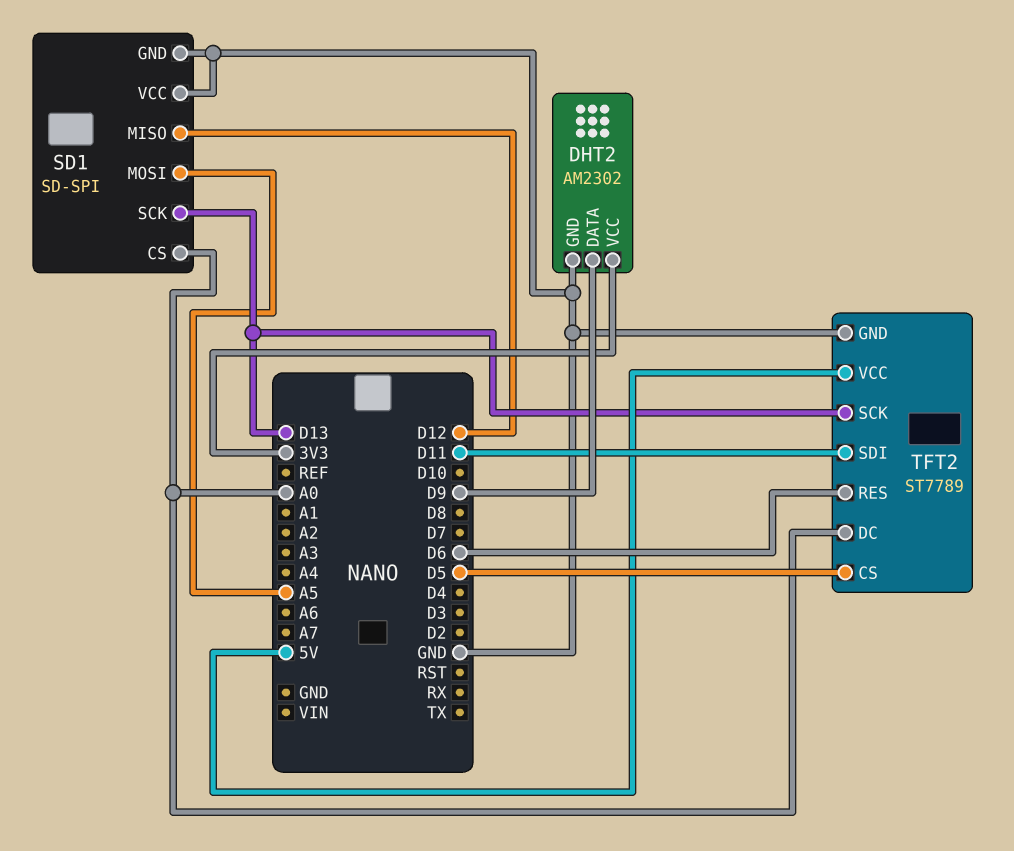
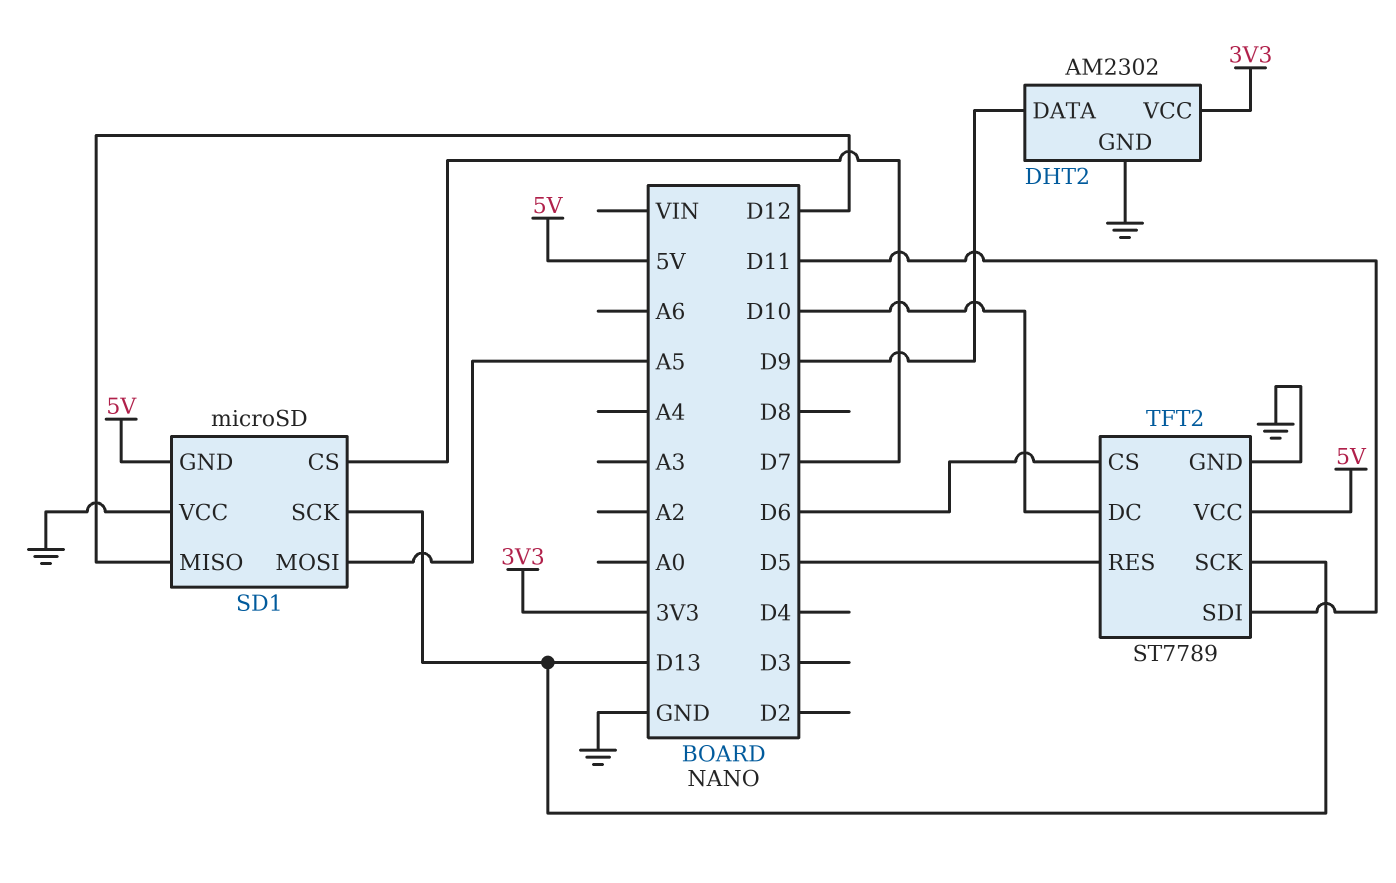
SD1: SD-SPI -> microSD
SD1 pin CS: A0 -> D7
SD1 pin GND: GND -> 5V
TFT2 pin CS: D5 -> D6
TFT2 pin DC: A0 -> D10
TFT2 pin RES: D6 -> D5

